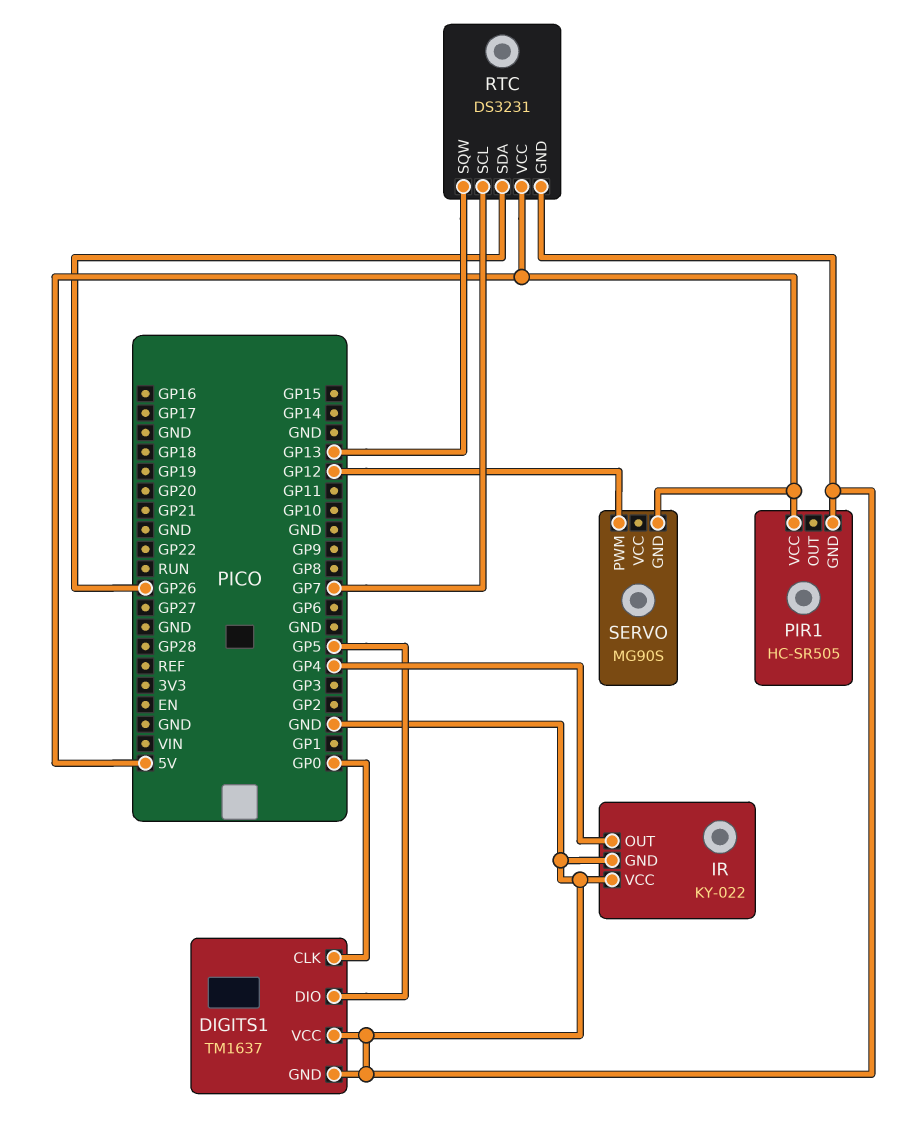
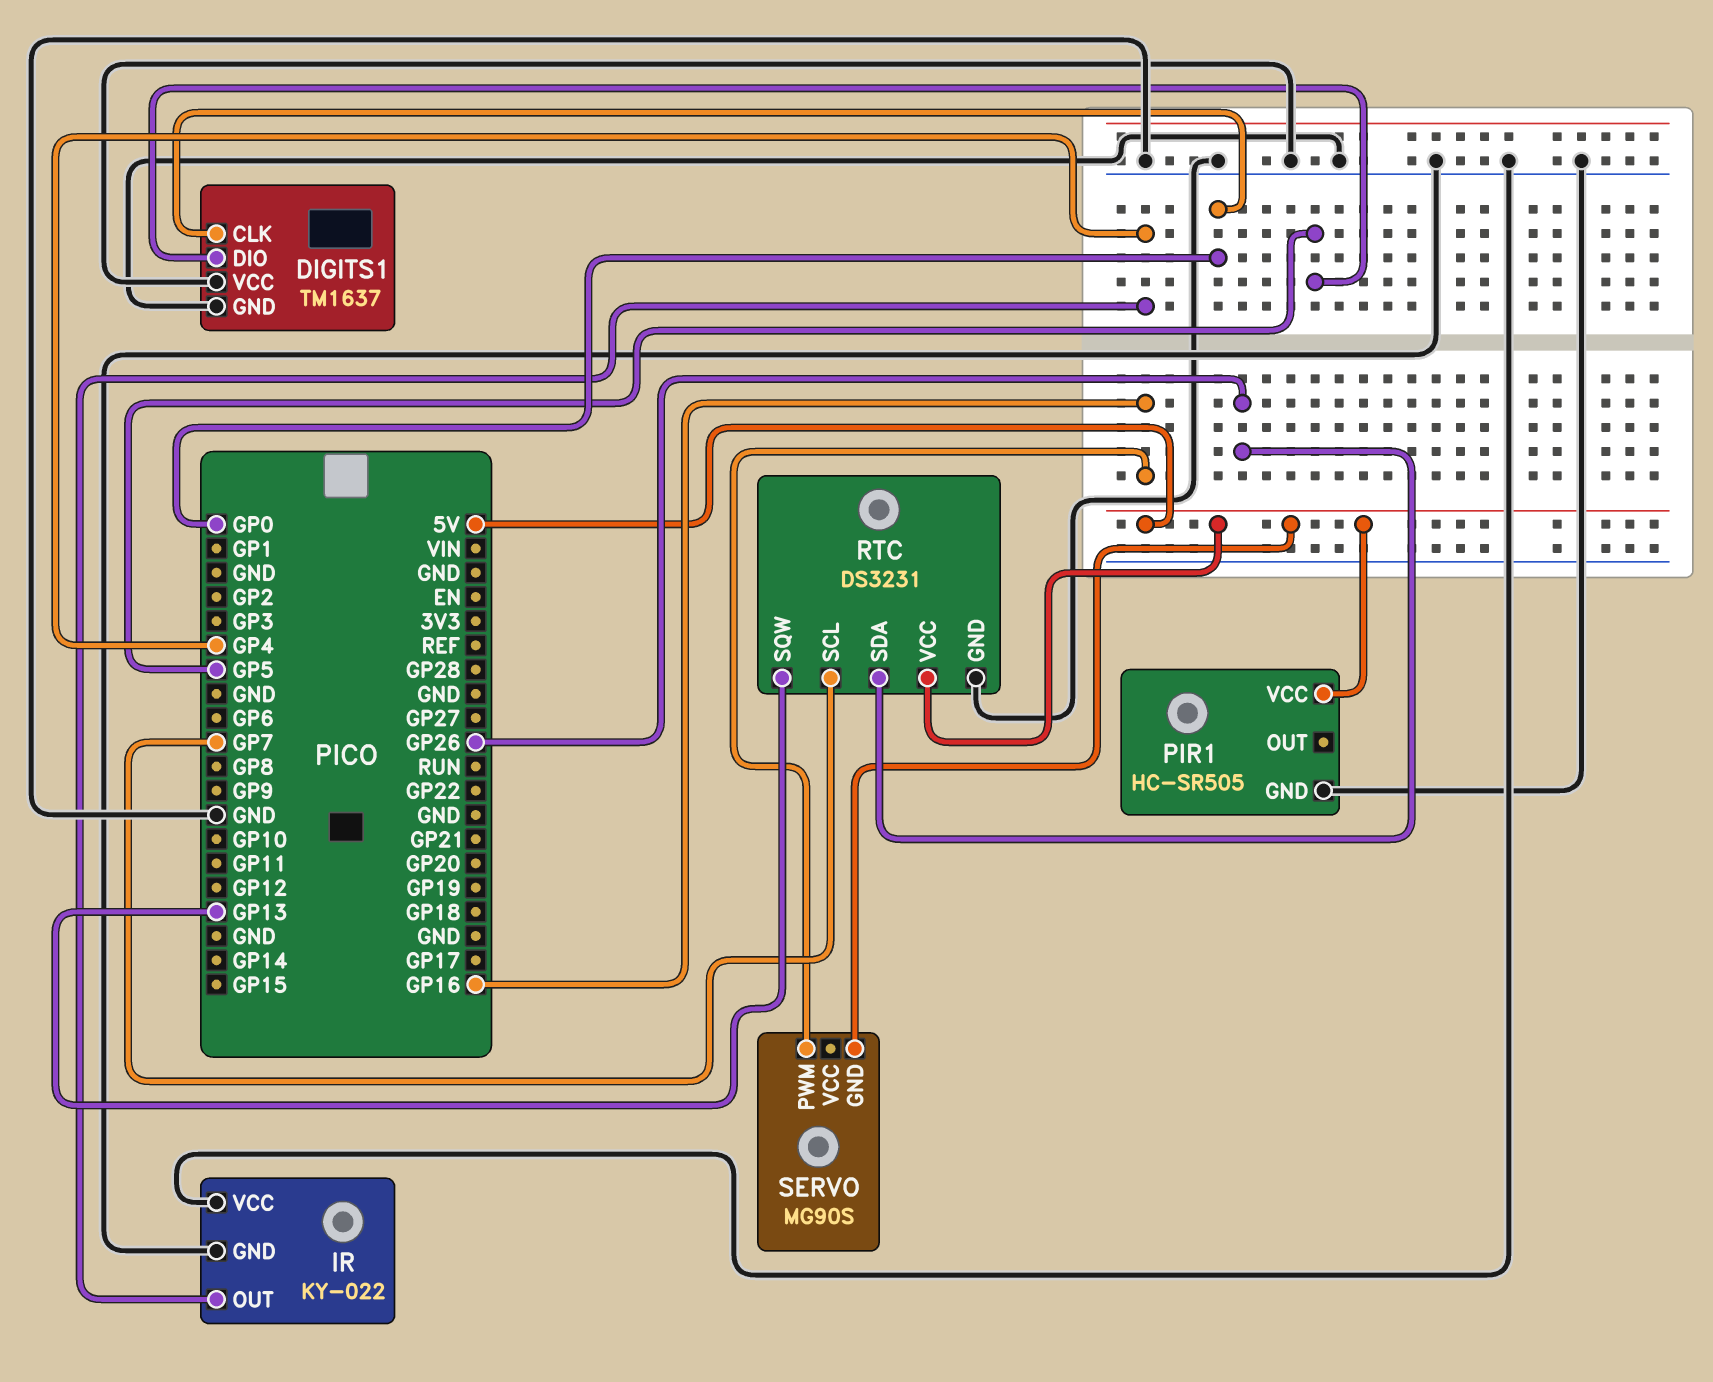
SERVO pin PWM: GP12 -> GP16

